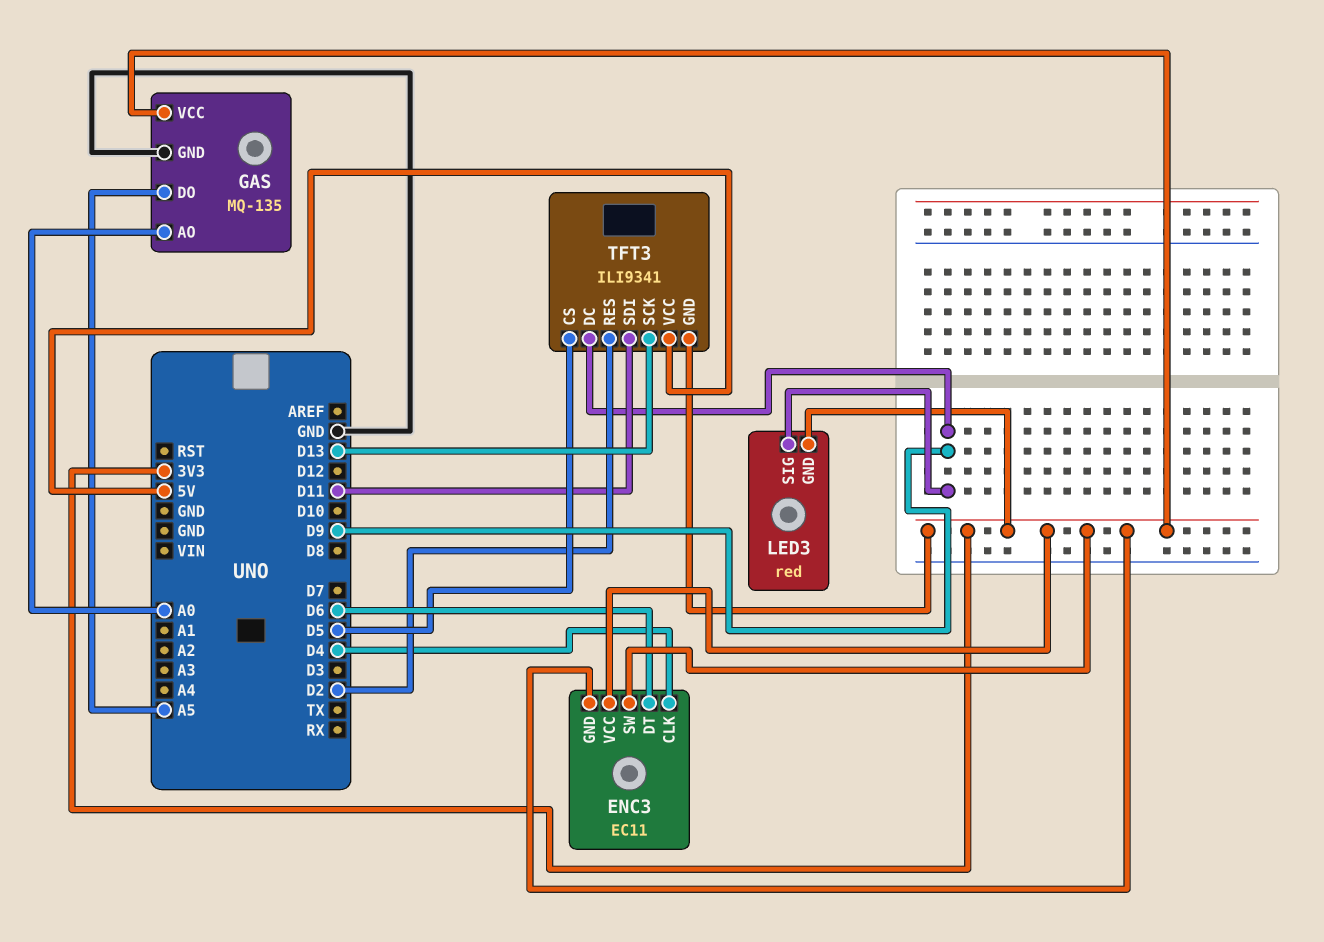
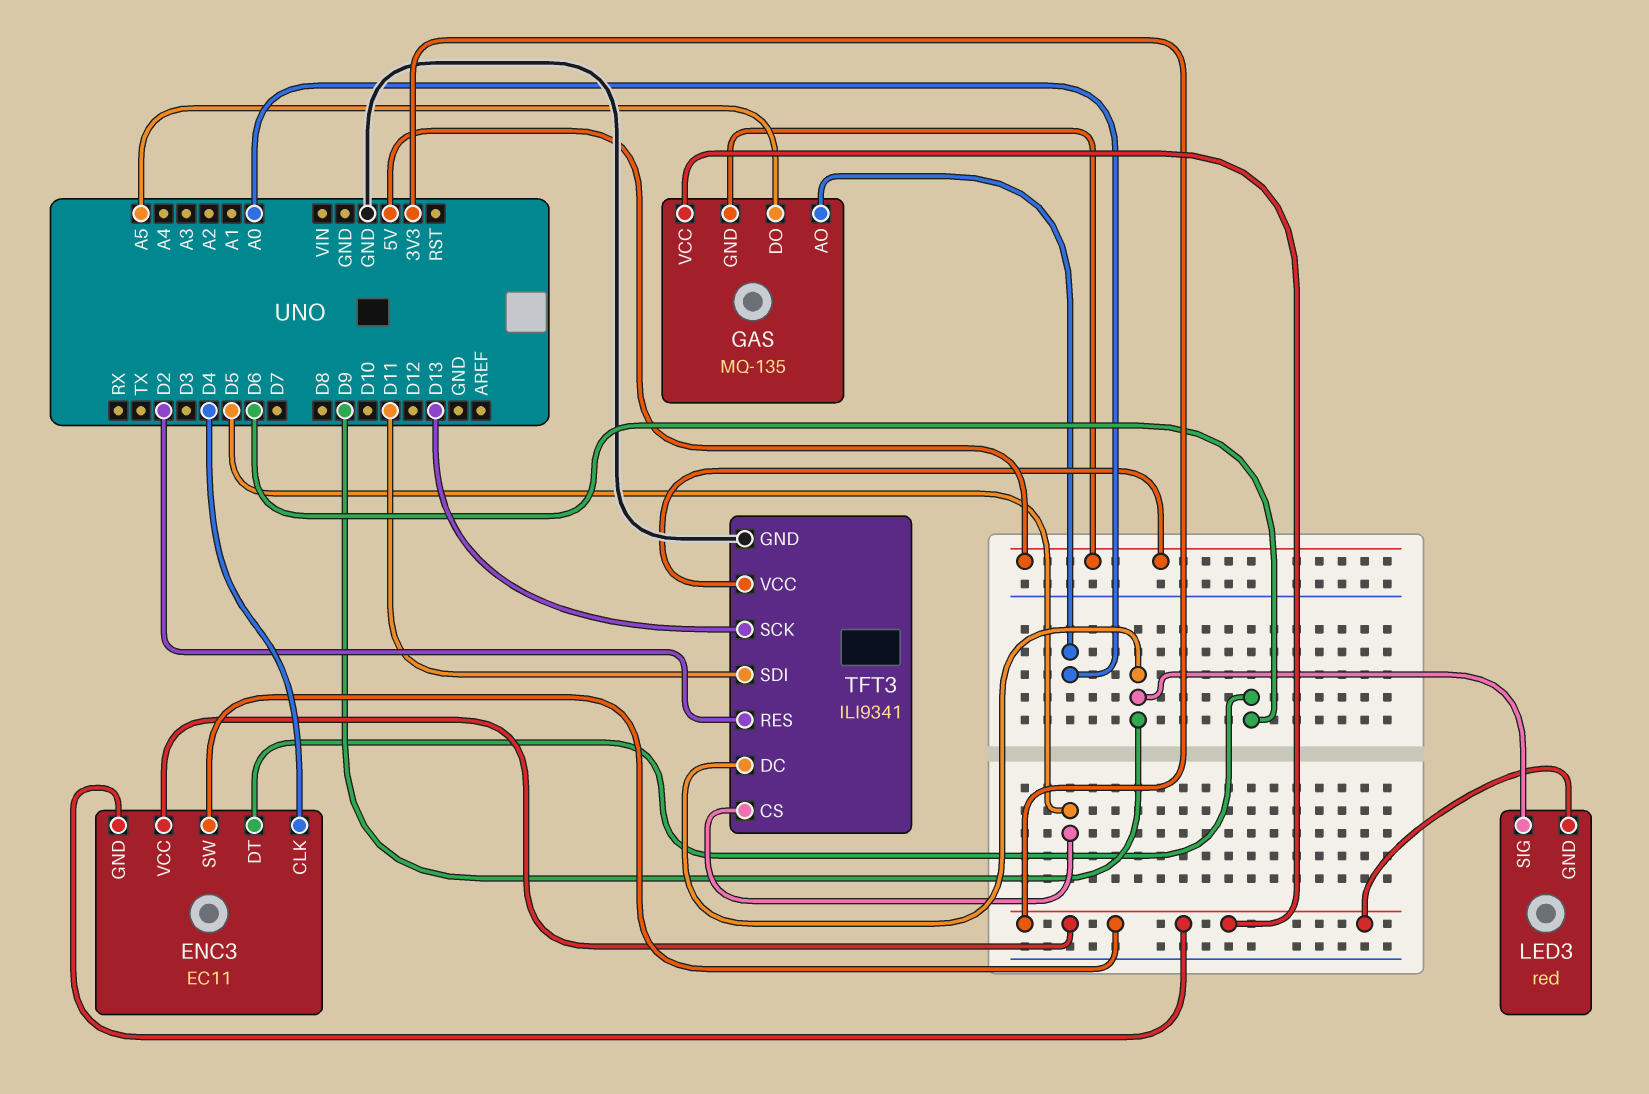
GAS pin GND: GND -> 5V
TFT3 pin GND: 3V3 -> GND

